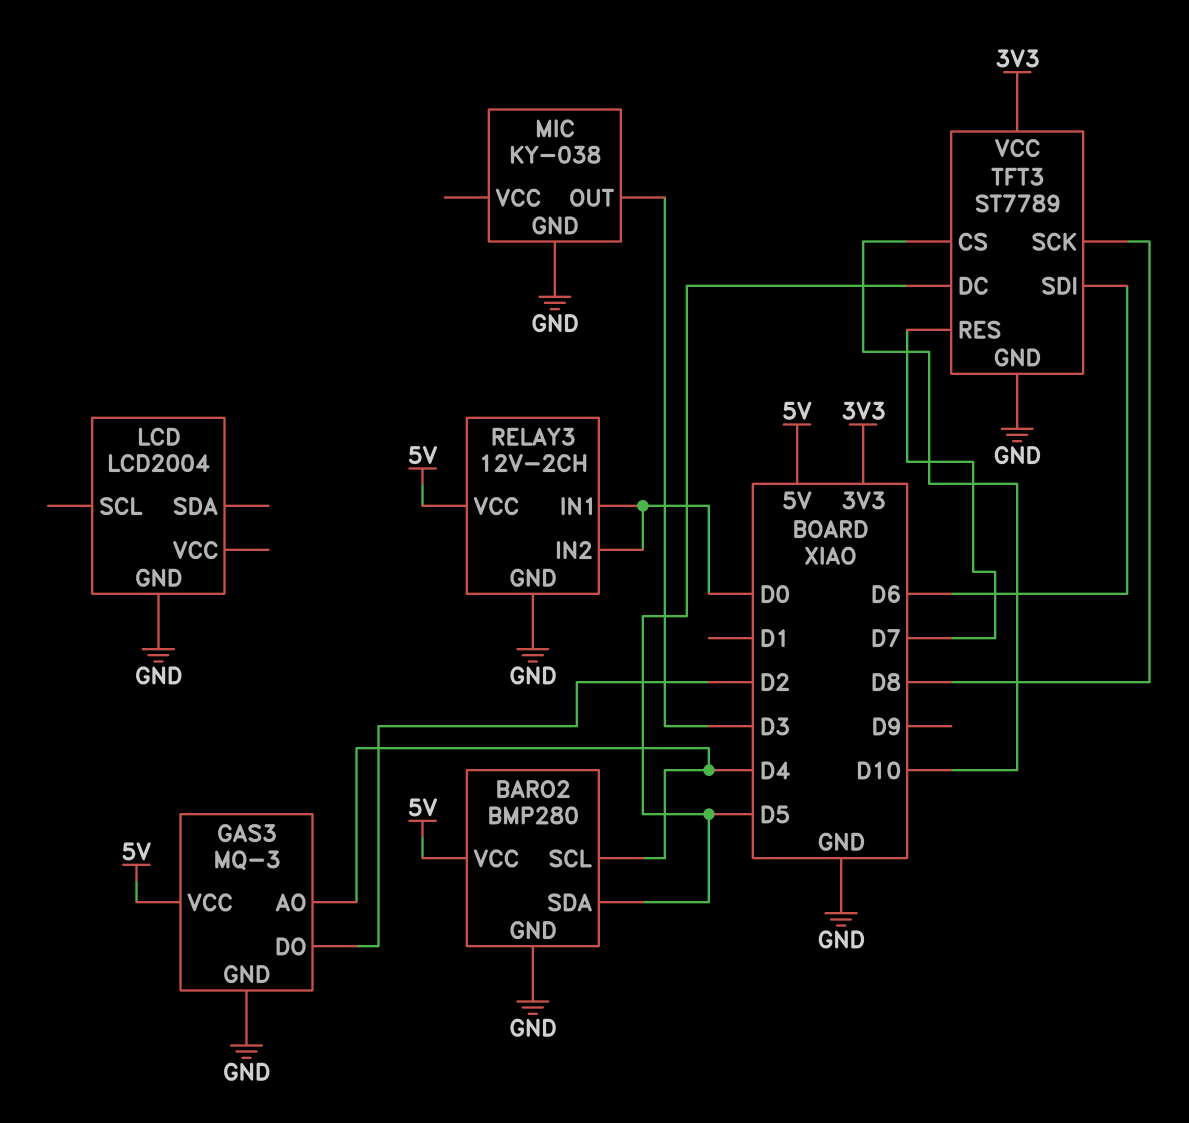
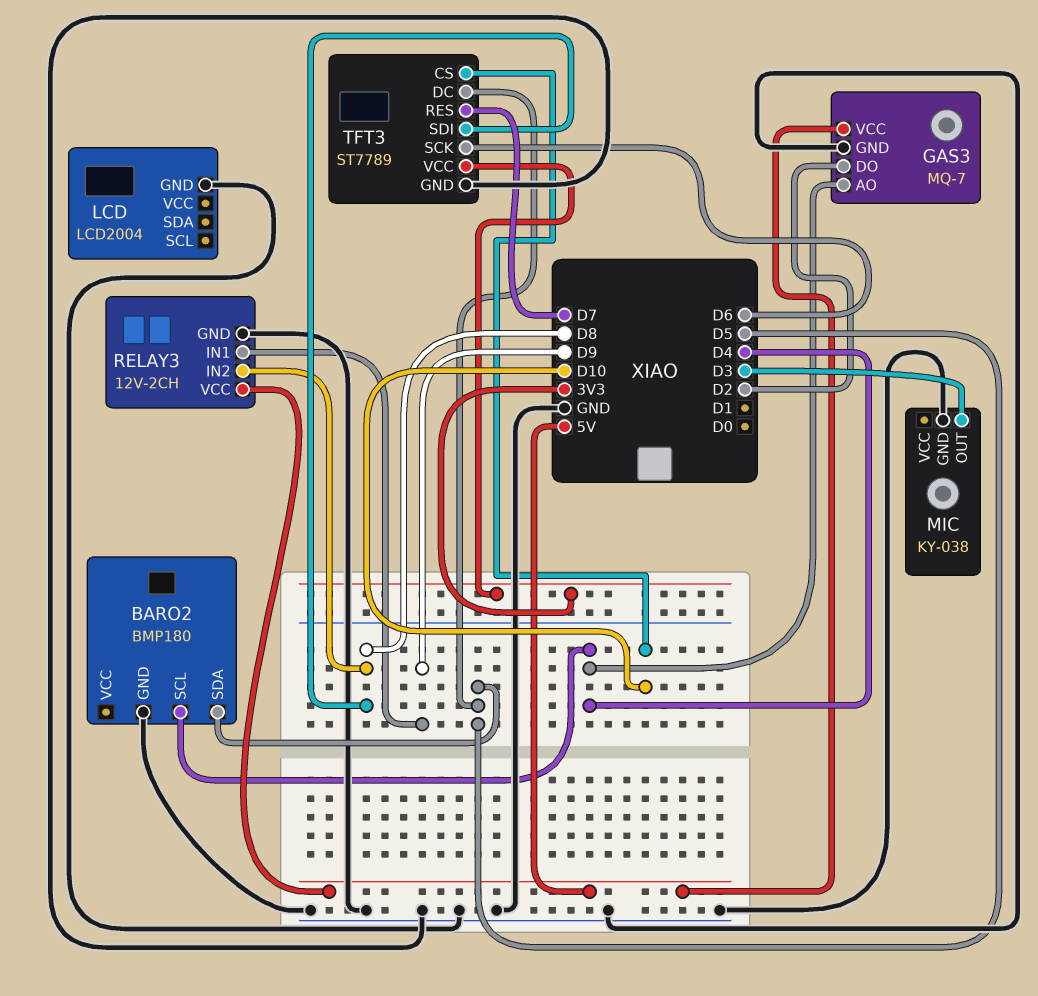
BARO2: BMP280 -> BMP180
BARO2 pin VCC: 5V -> none
GAS3: MQ-3 -> MQ-7
RELAY3 pin IN1: D0 -> D9
RELAY3 pin IN2: D0 -> D8
TFT3 pin SCK: D8 -> D6
TFT3 pin SDI: D6 -> D8

